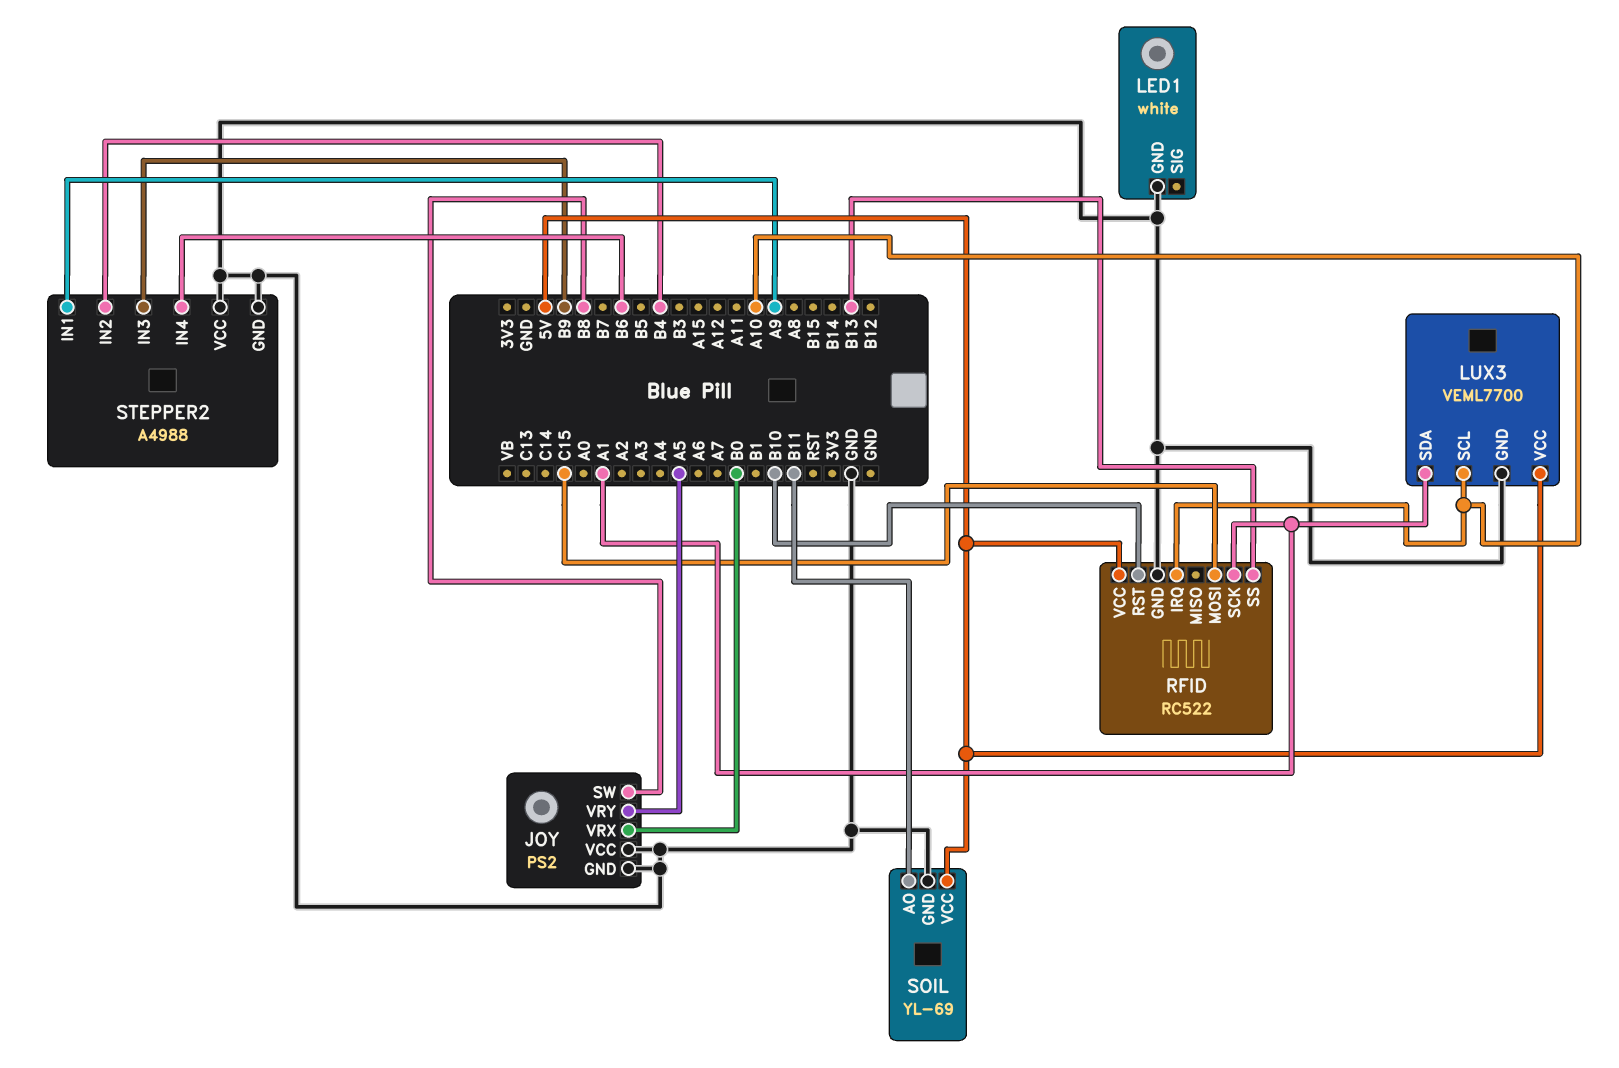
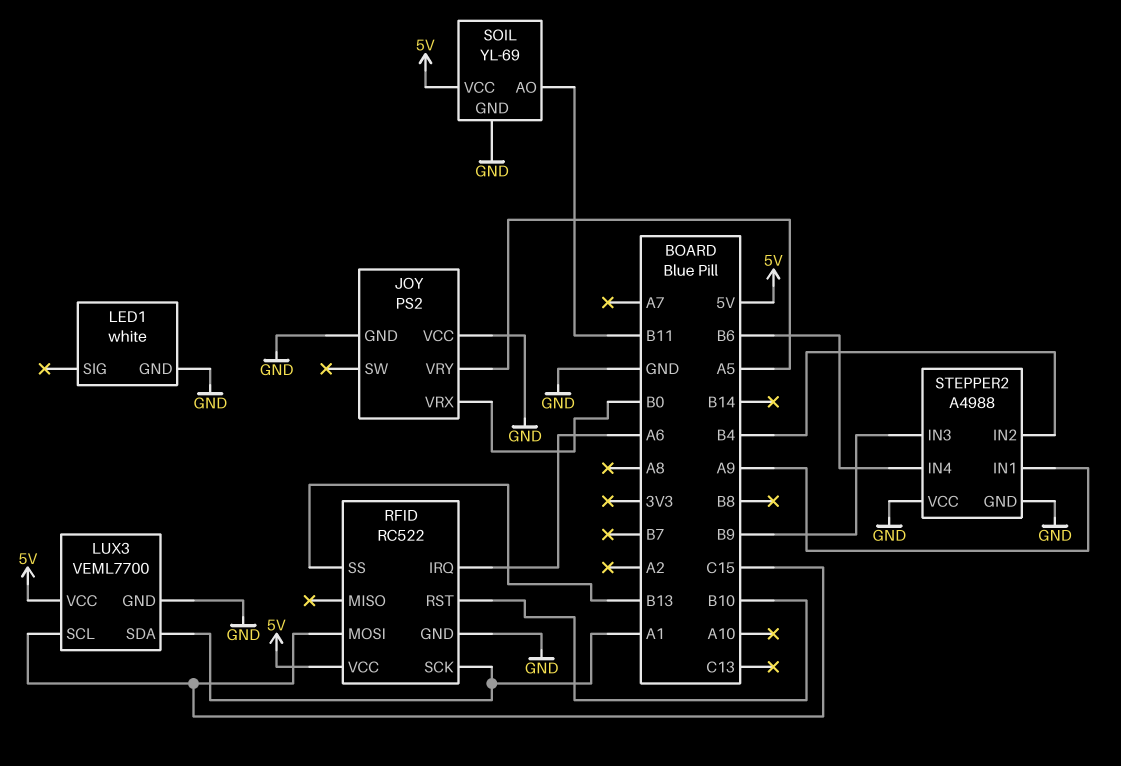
JOY pin SW: B8 -> none
LUX3 pin SCL: A10 -> C15
RFID pin IRQ: A10 -> A6

